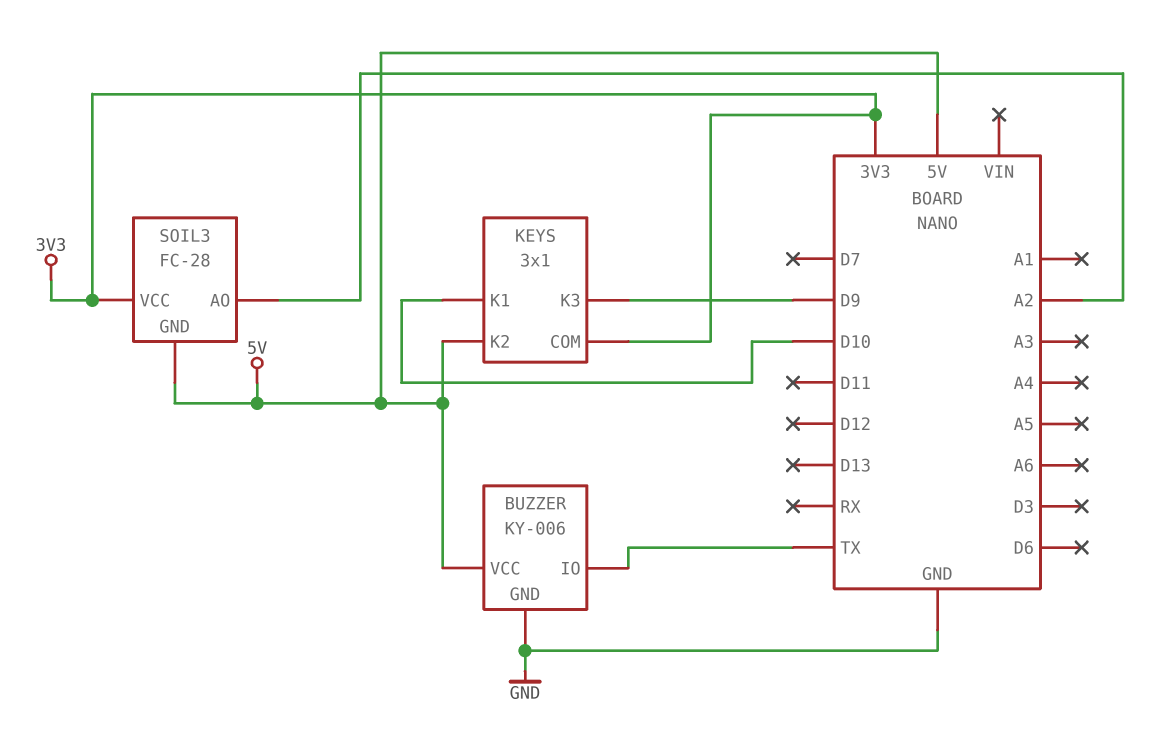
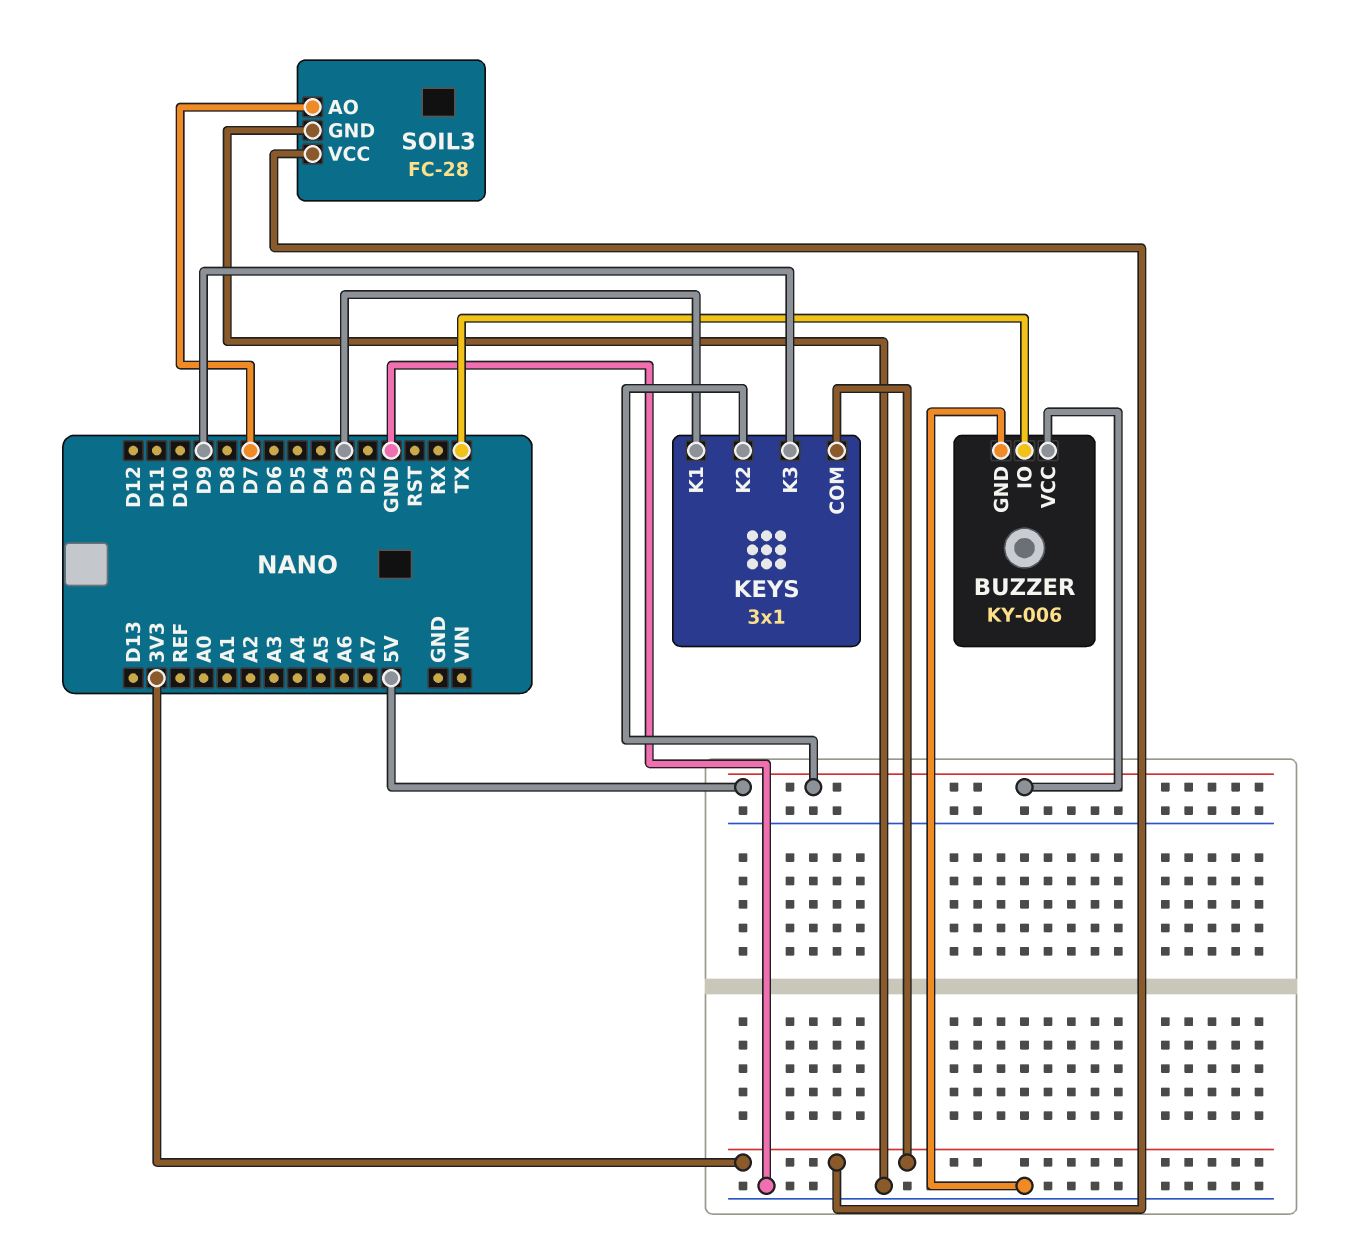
KEYS pin K1: D10 -> D3
SOIL3 pin AO: A2 -> D7
SOIL3 pin GND: 5V -> GND

